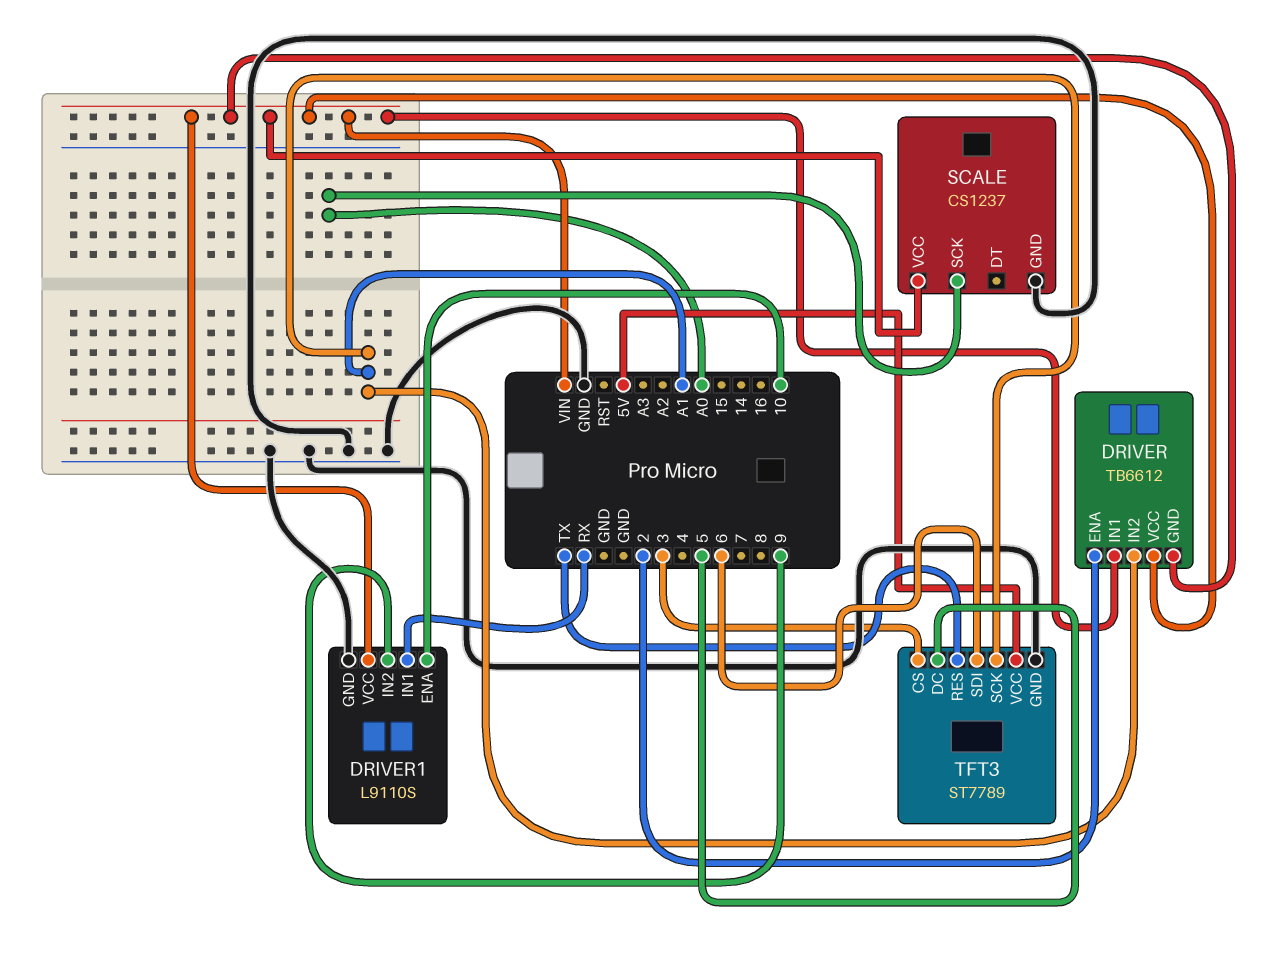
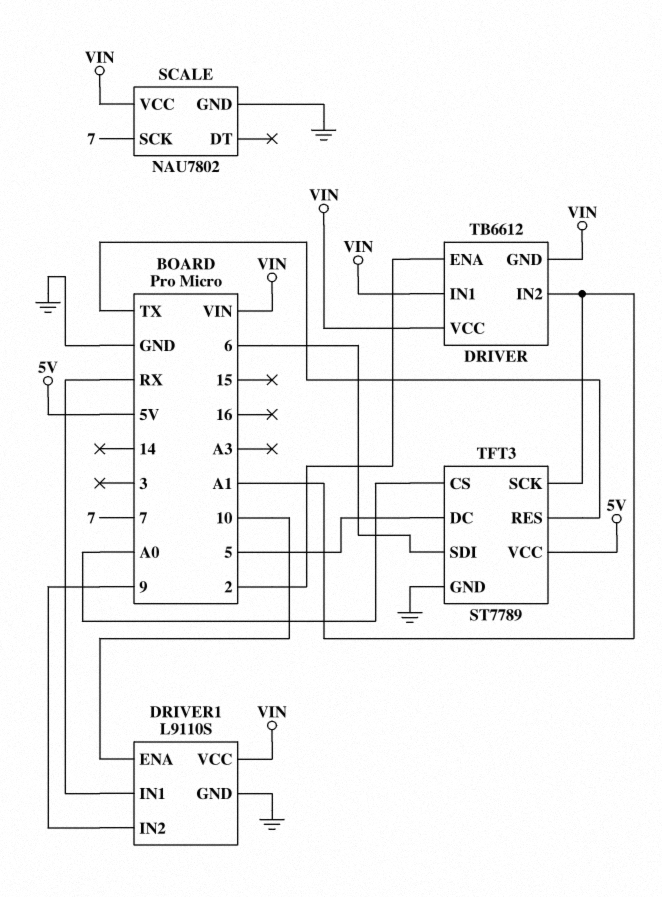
SCALE: CS1237 -> NAU7802
SCALE pin SCK: A0 -> 7
TFT3 pin CS: 3 -> A0

